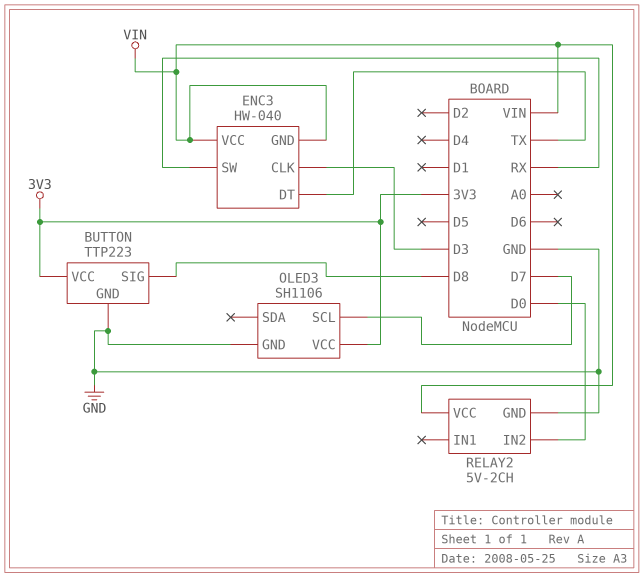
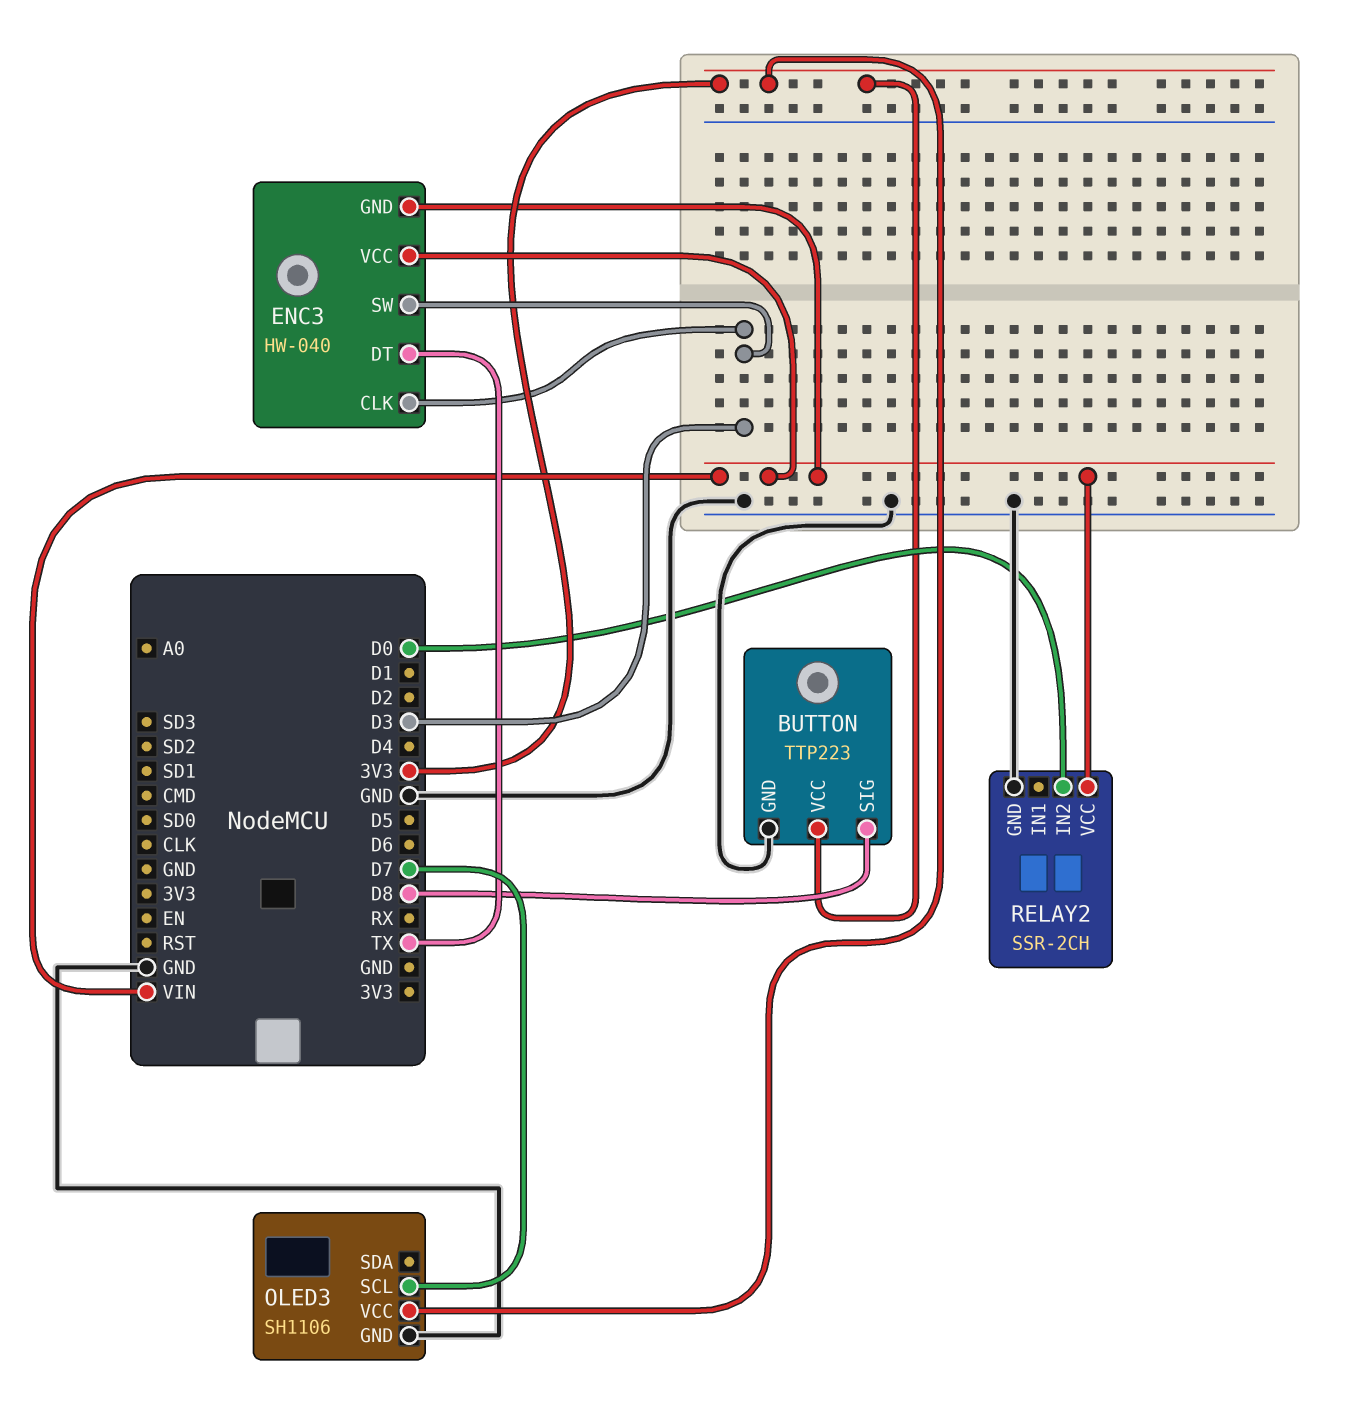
ENC3 pin SW: RX -> D3
RELAY2: 5V-2CH -> SSR-2CH

